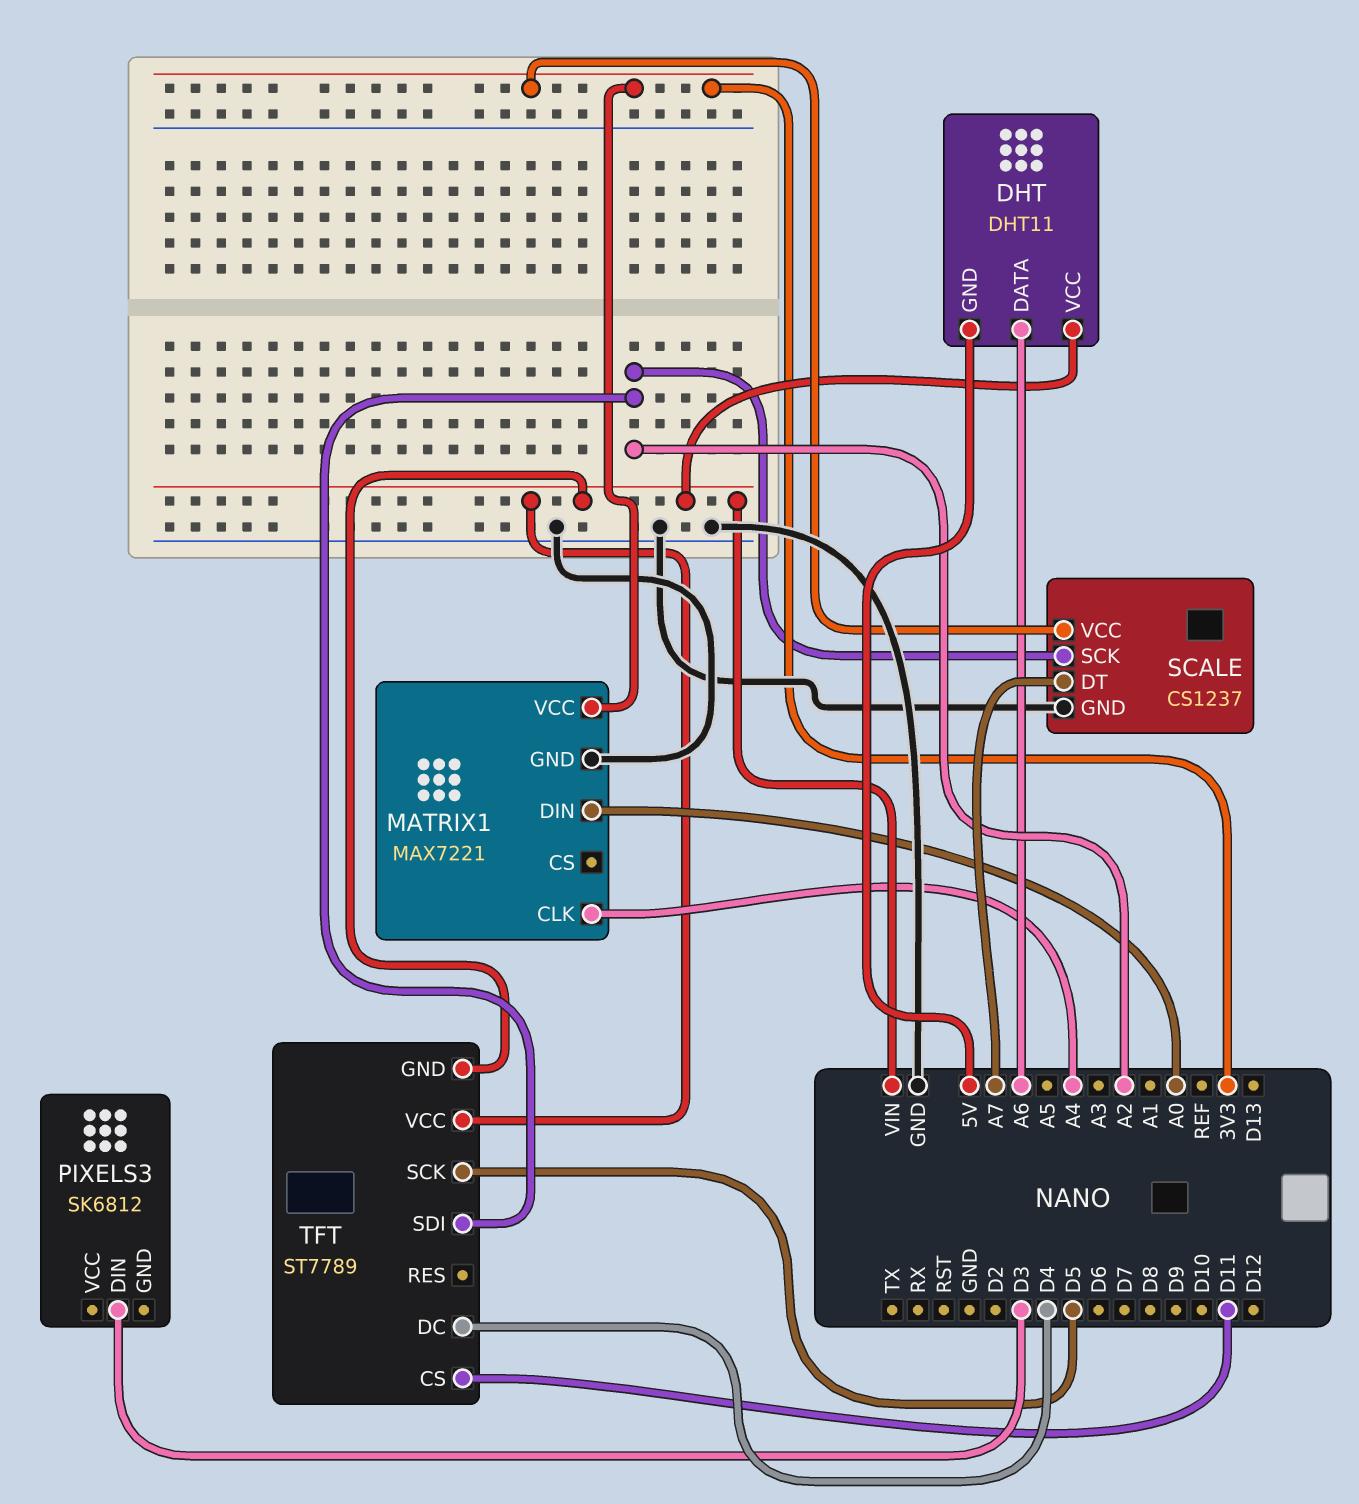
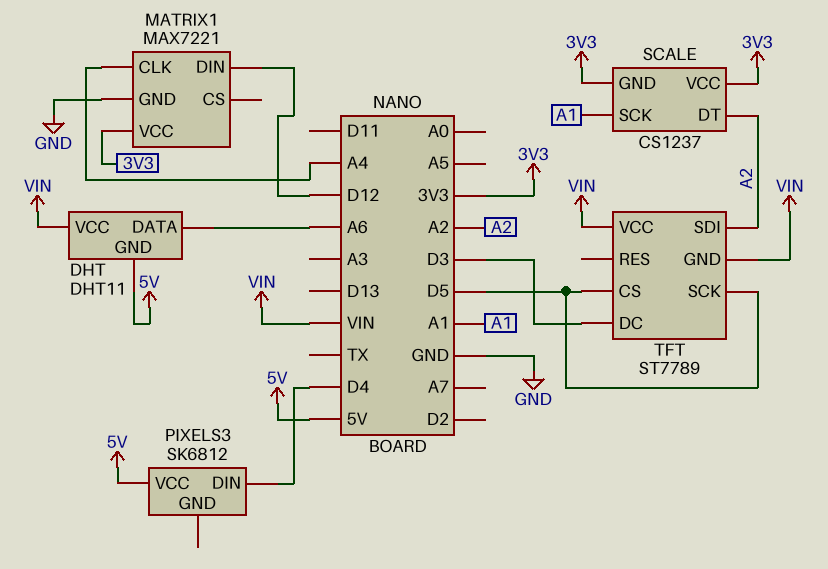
MATRIX1 pin DIN: A0 -> D12
PIXELS3 pin DIN: D3 -> D4
PIXELS3 pin VCC: none -> 5V
SCALE pin DT: A7 -> A2
SCALE pin GND: GND -> 3V3
SCALE pin SCK: A2 -> A1
TFT pin CS: D11 -> D5
TFT pin DC: D4 -> D3

